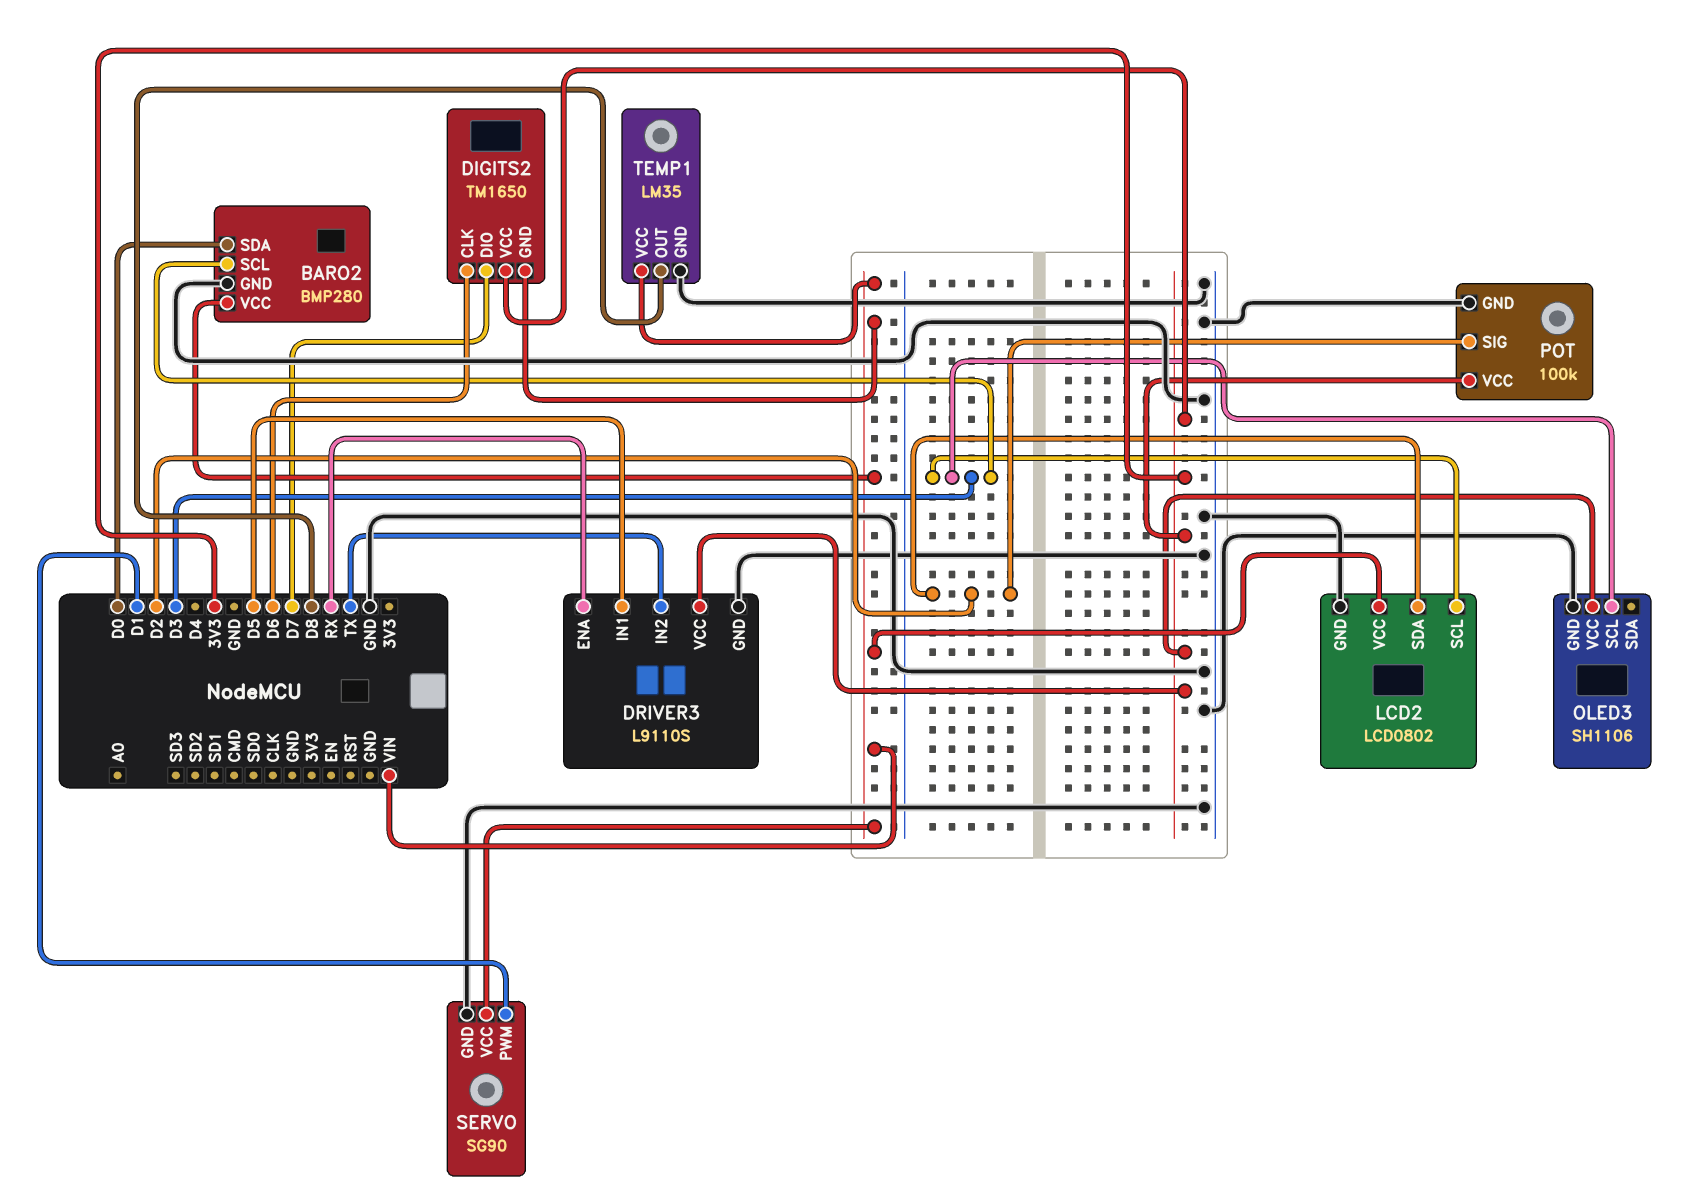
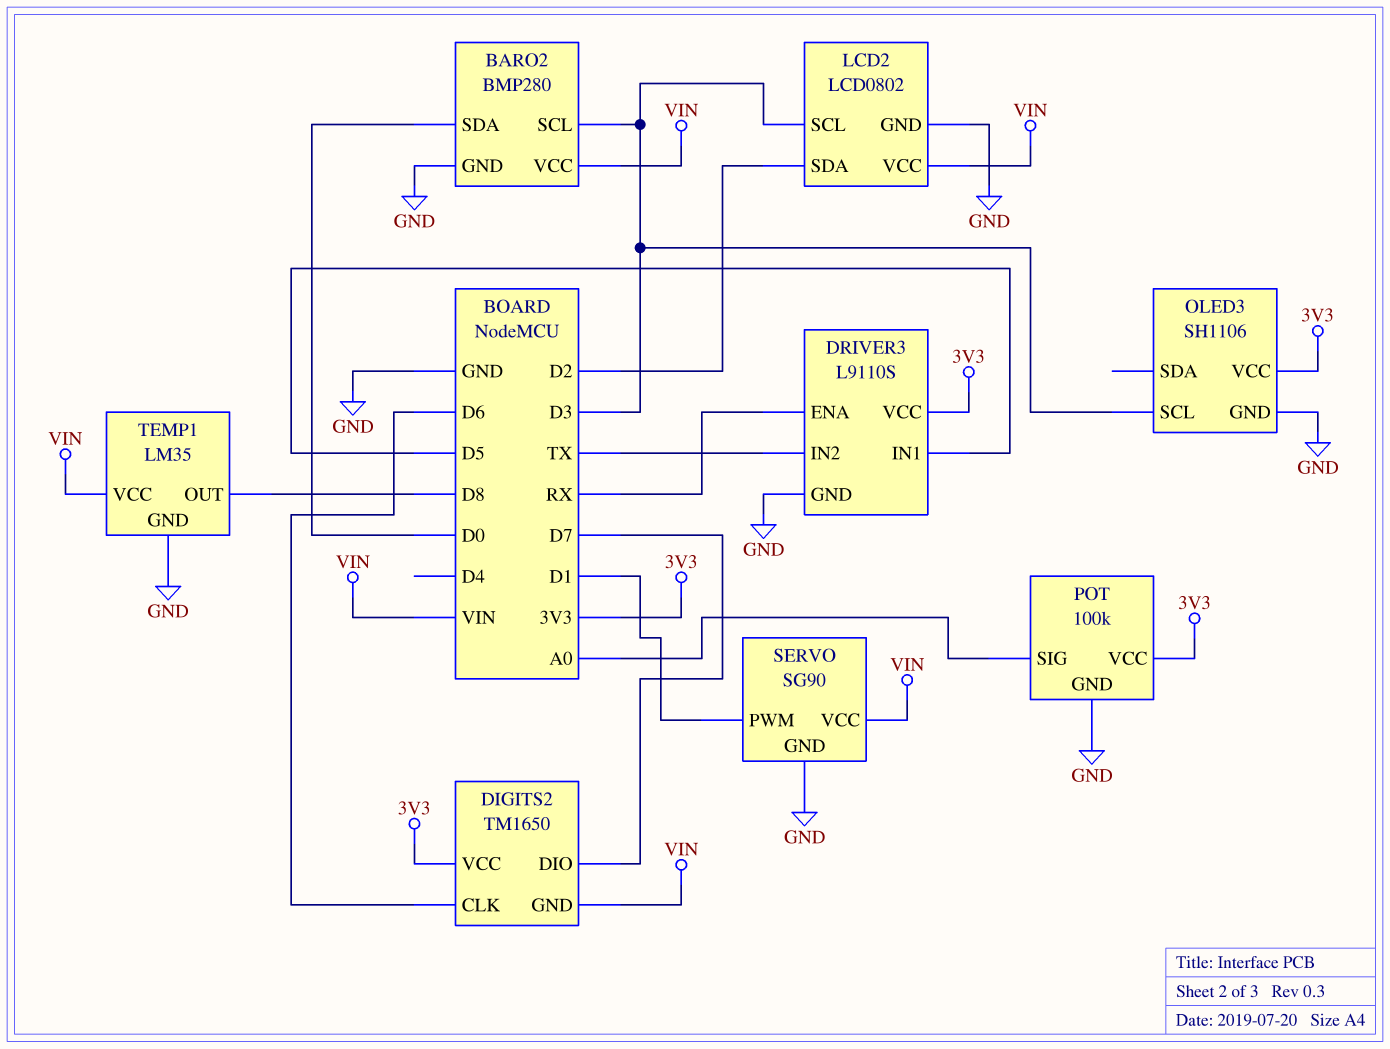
POT pin SIG: D2 -> A0

